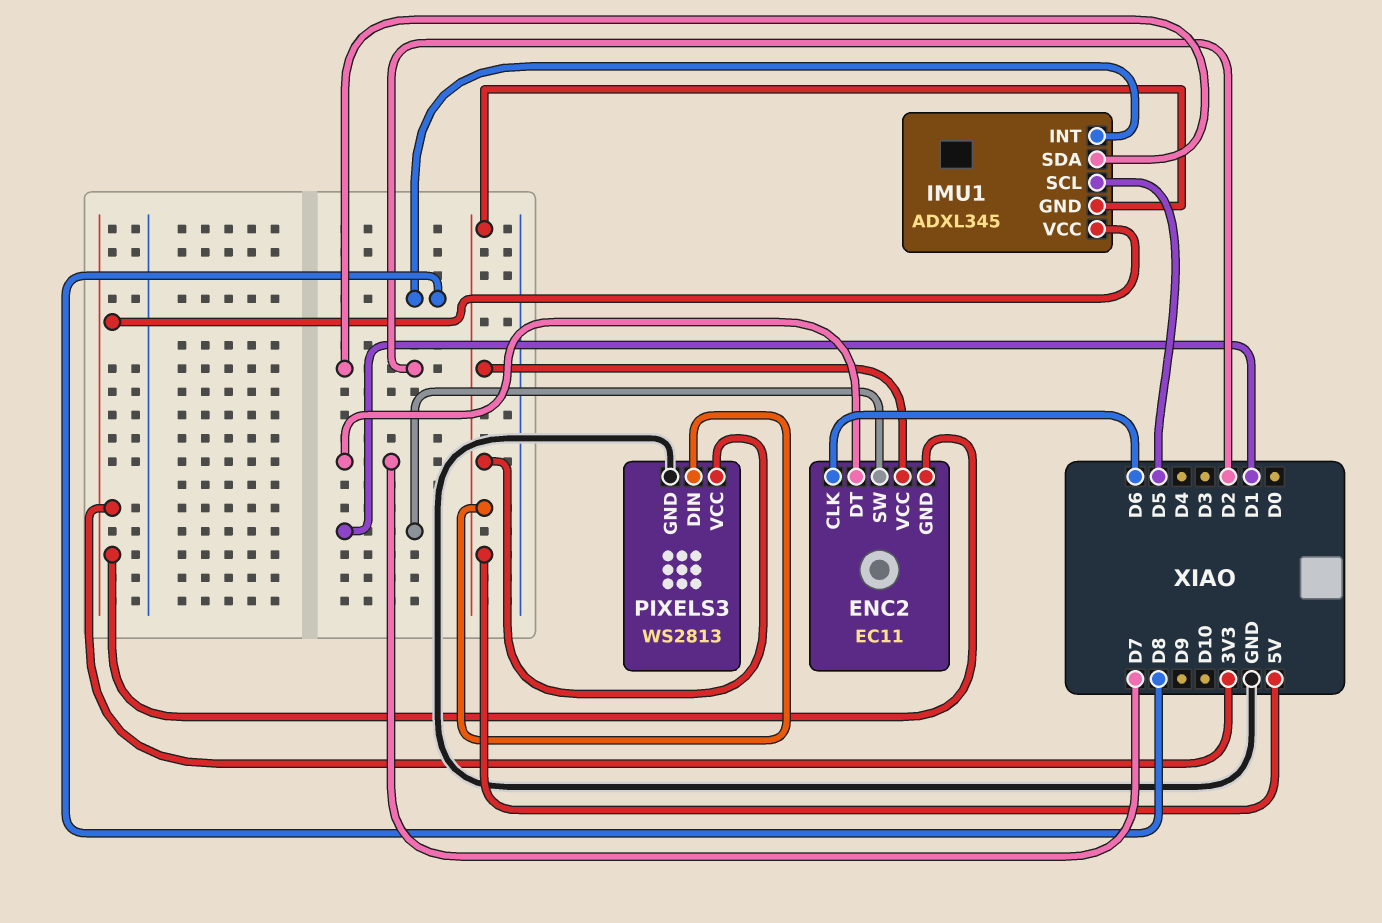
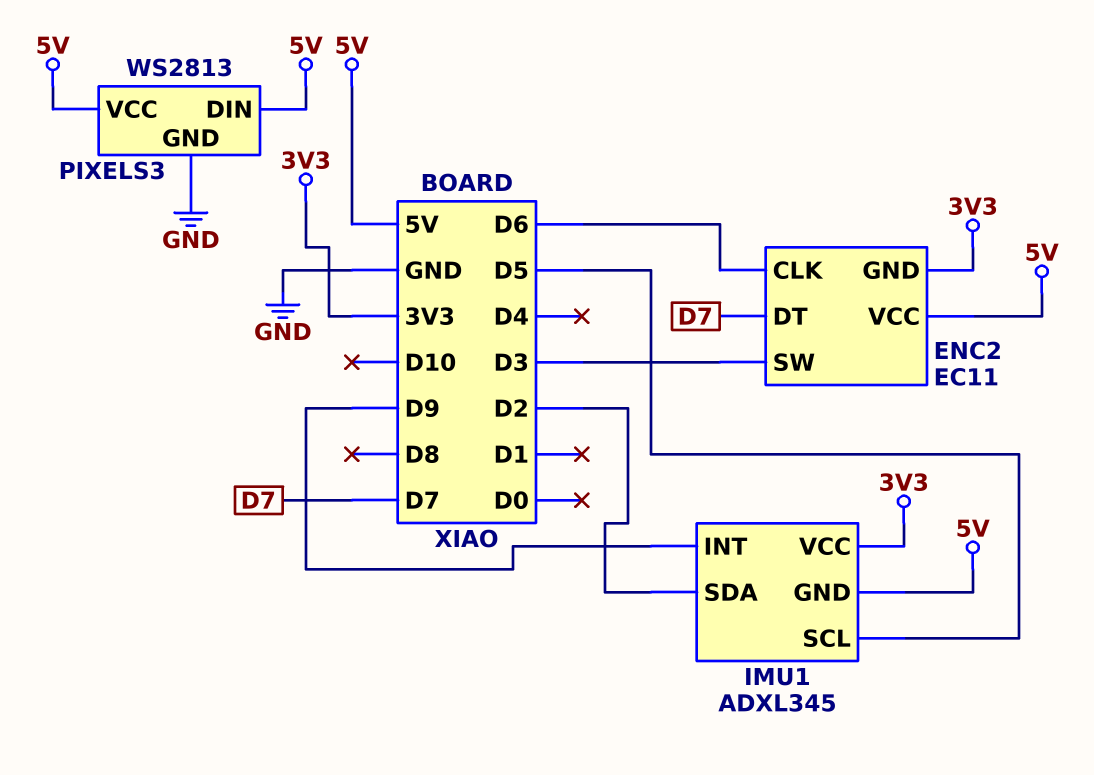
ENC2 pin SW: D1 -> D3
IMU1 pin INT: D8 -> D9

